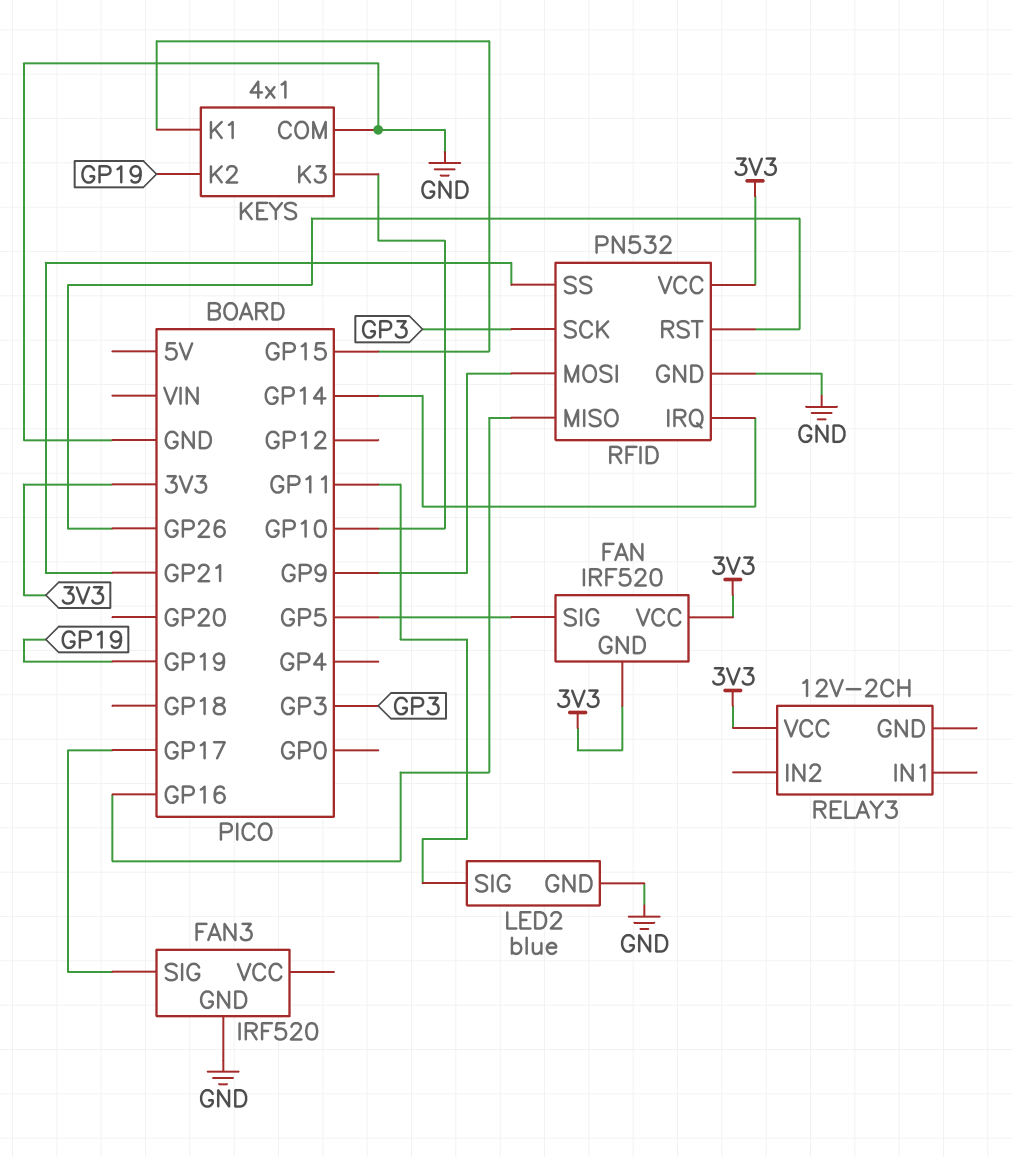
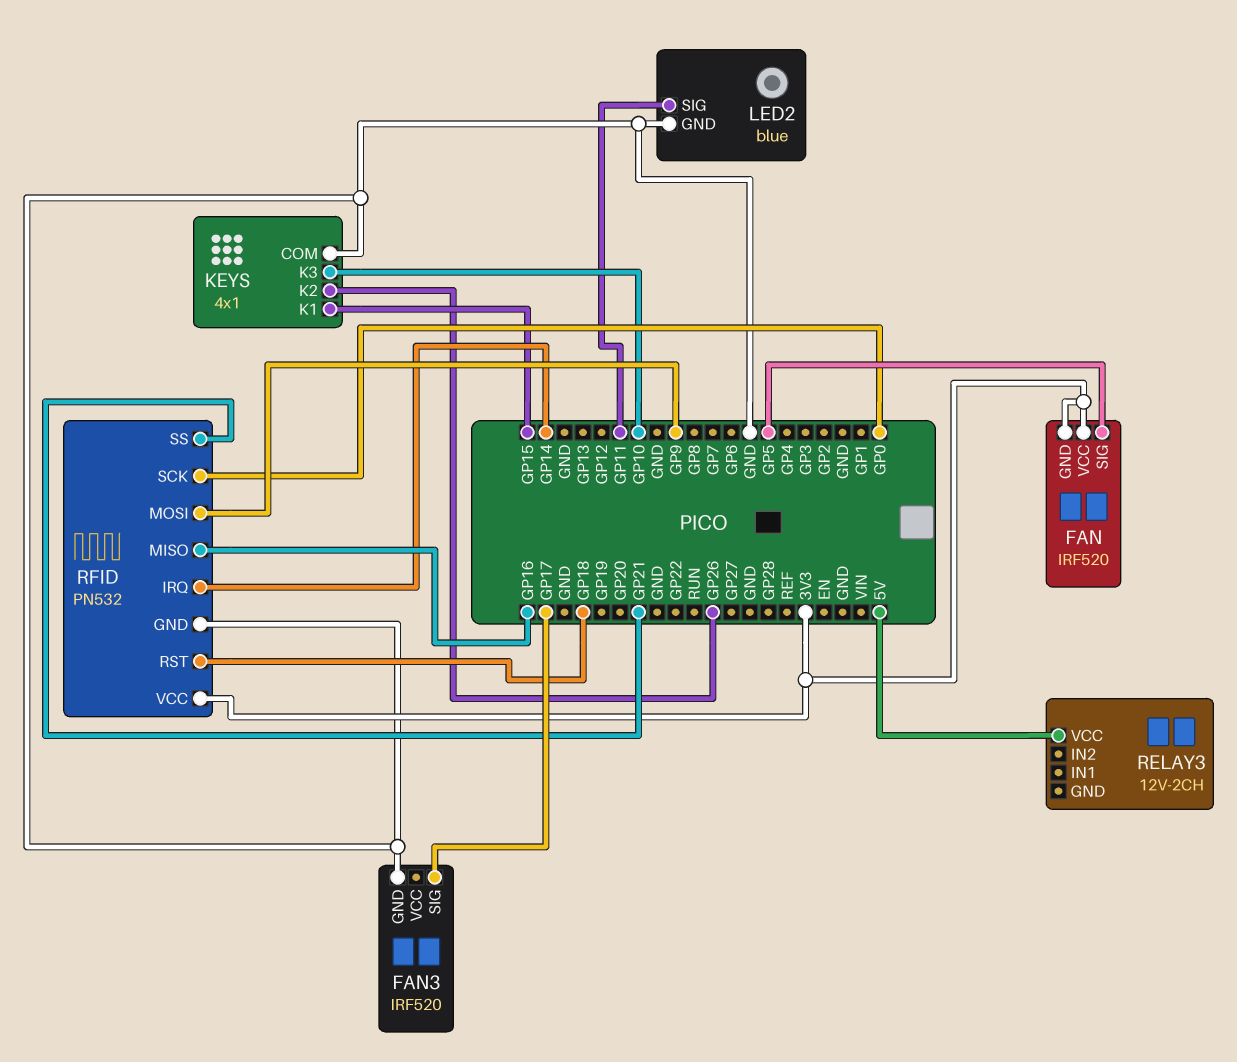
KEYS pin K2: GP19 -> GP26
RELAY3 pin VCC: 3V3 -> 5V
RFID pin RST: GP26 -> GP18
RFID pin SCK: GP3 -> GP0

